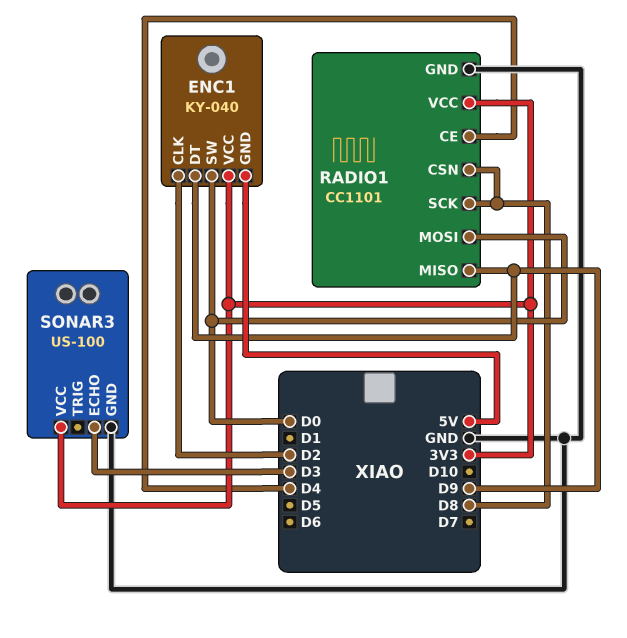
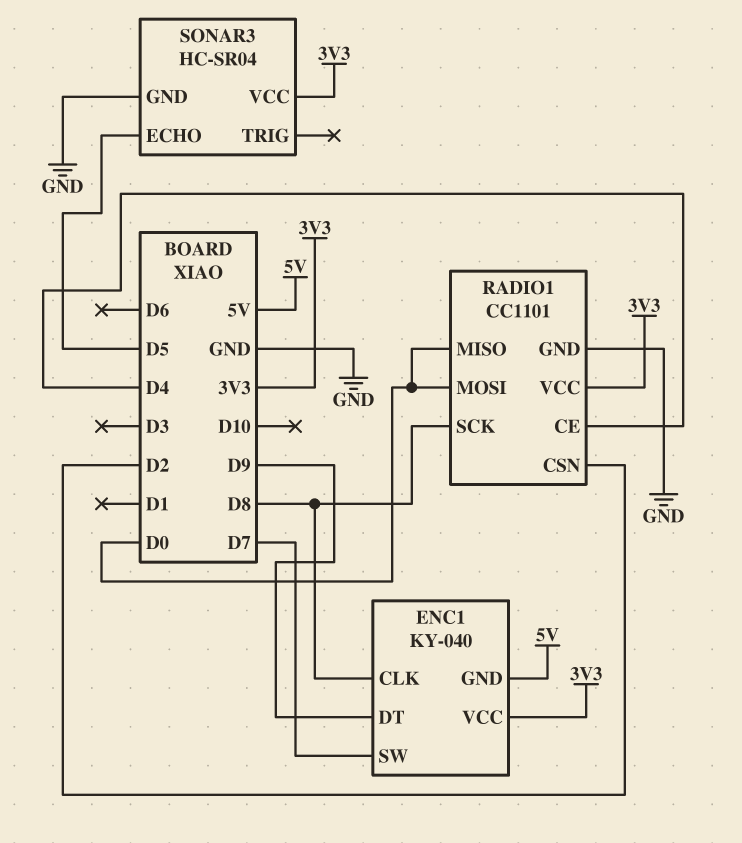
ENC1 pin CLK: D2 -> D8
ENC1 pin SW: D0 -> D7
RADIO1 pin CSN: D8 -> D2
RADIO1 pin MISO: D9 -> D0
SONAR3: US-100 -> HC-SR04
SONAR3 pin ECHO: D3 -> D5

